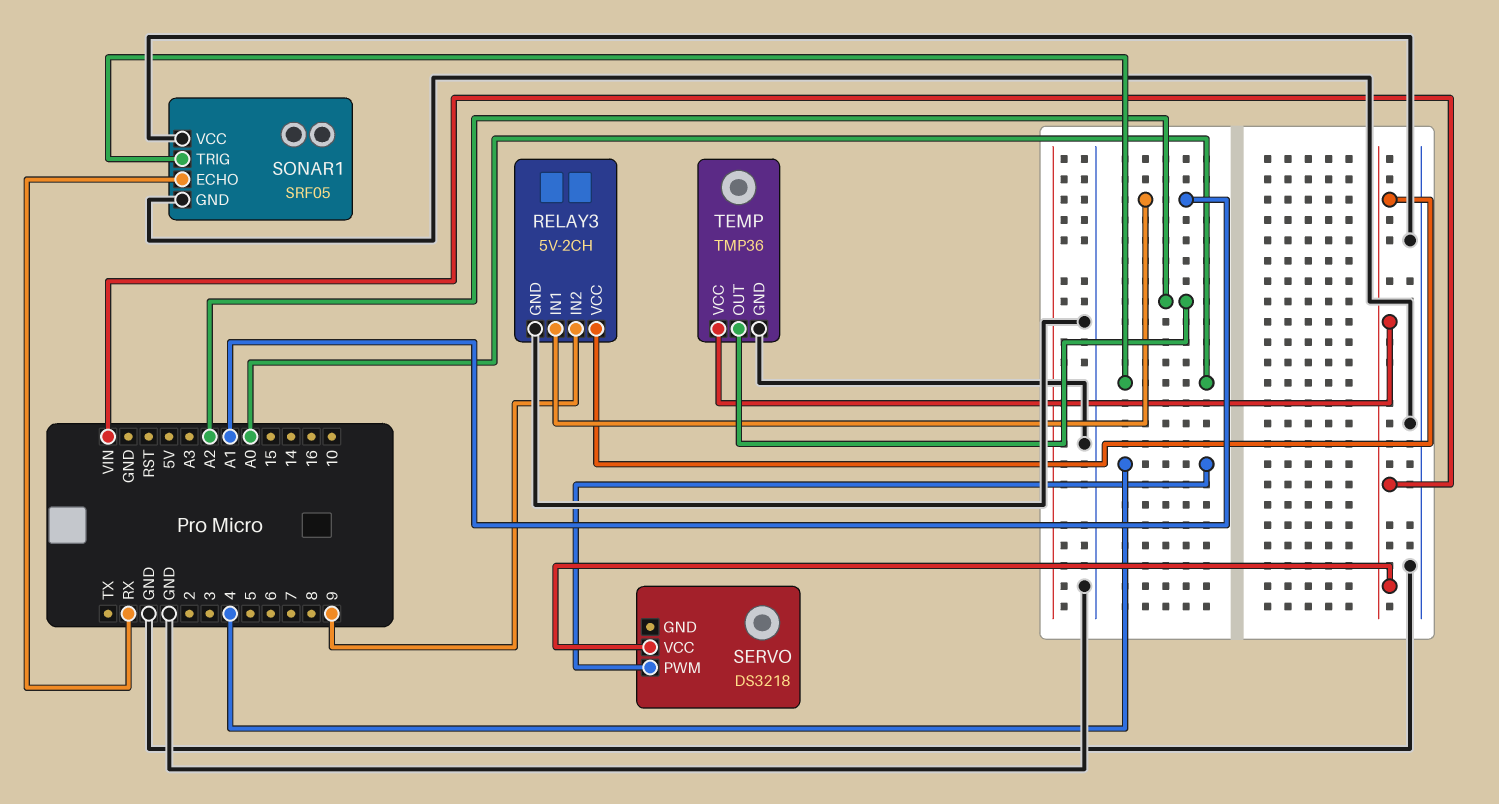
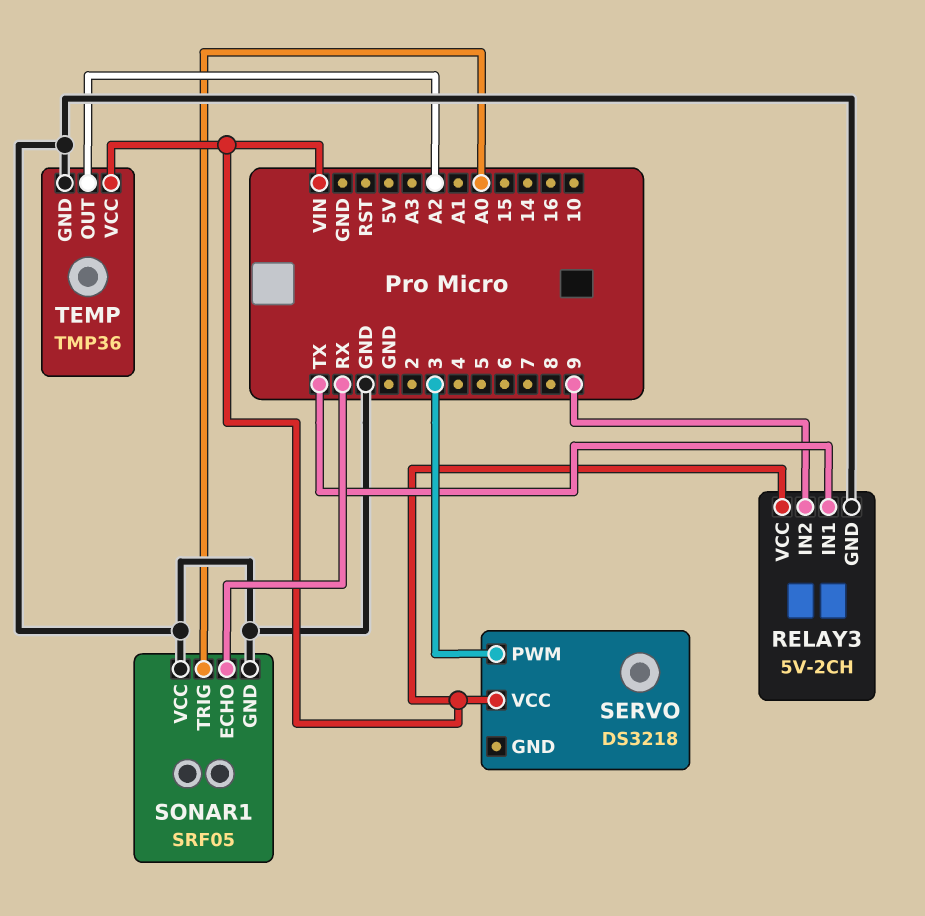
RELAY3 pin IN1: A1 -> TX
SERVO pin PWM: 4 -> 3

